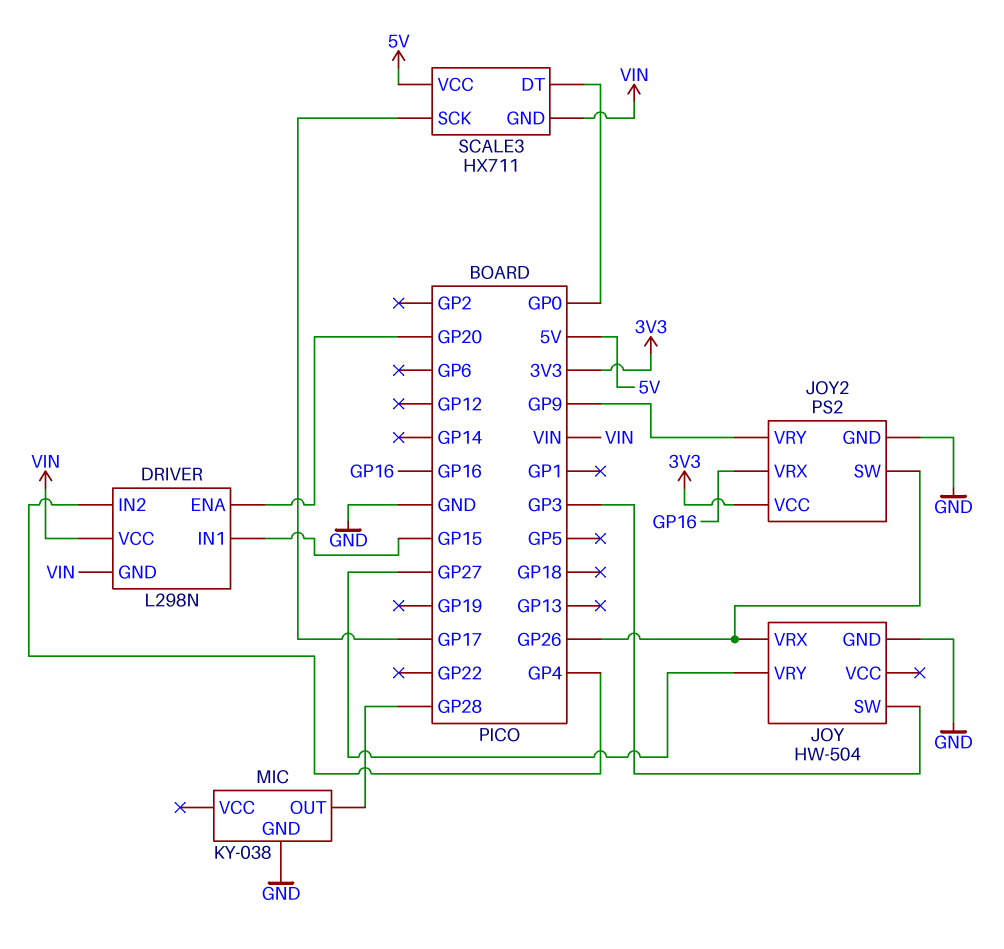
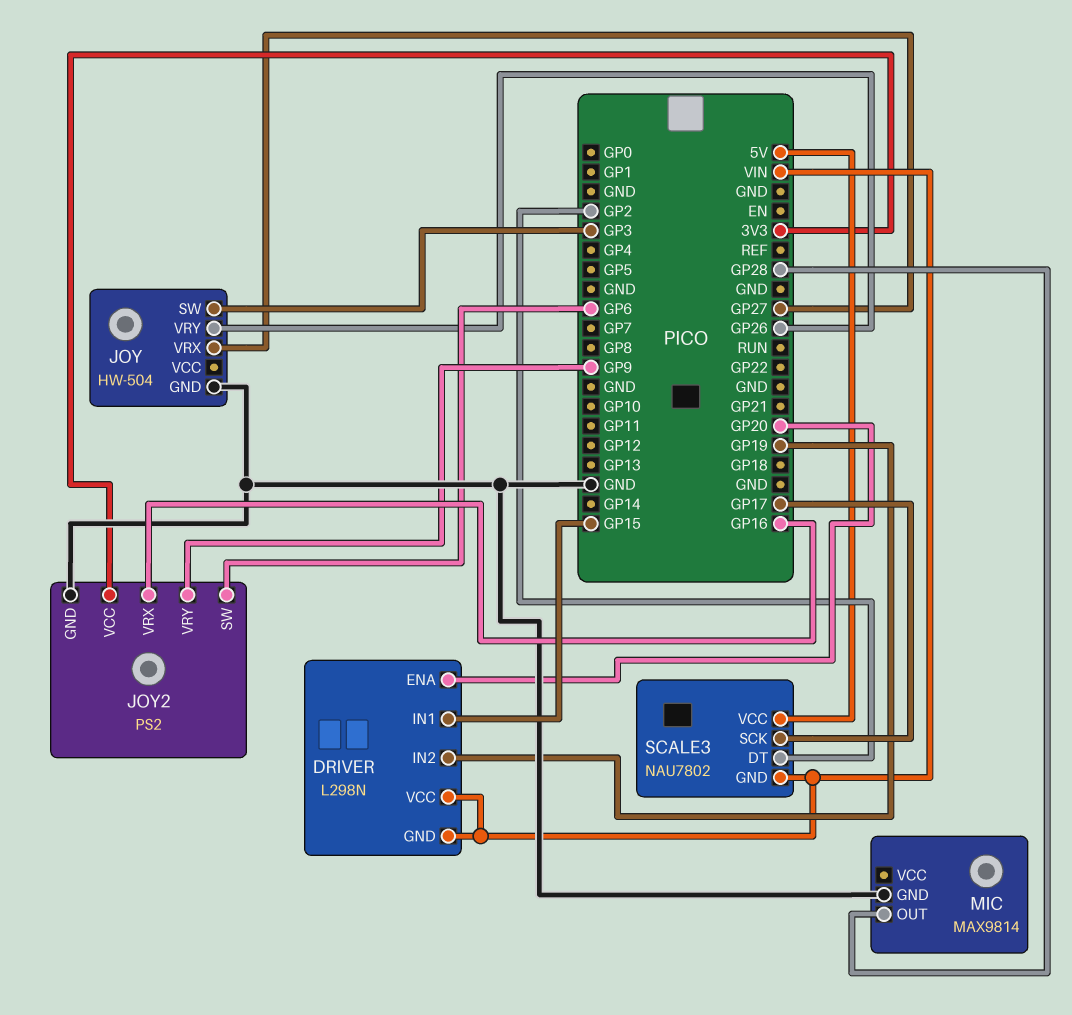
DRIVER pin IN2: GP4 -> GP19
JOY pin VRX: GP26 -> GP27
JOY pin VRY: GP27 -> GP26
JOY2 pin SW: GP26 -> GP6
MIC: KY-038 -> MAX9814
SCALE3: HX711 -> NAU7802
SCALE3 pin DT: GP0 -> GP2

